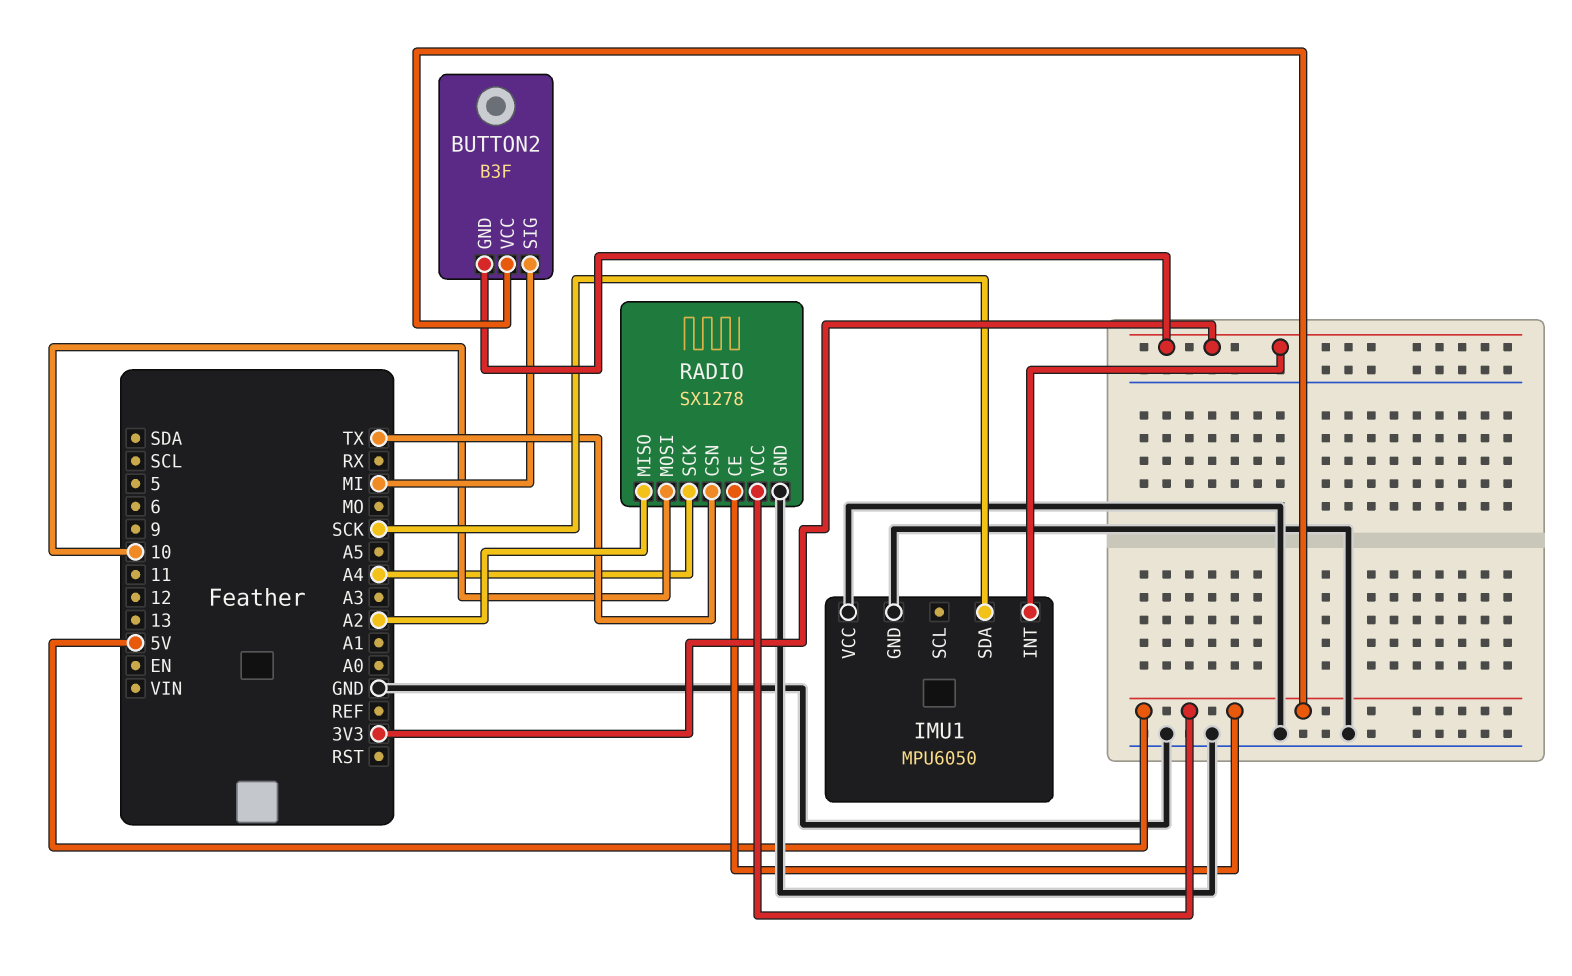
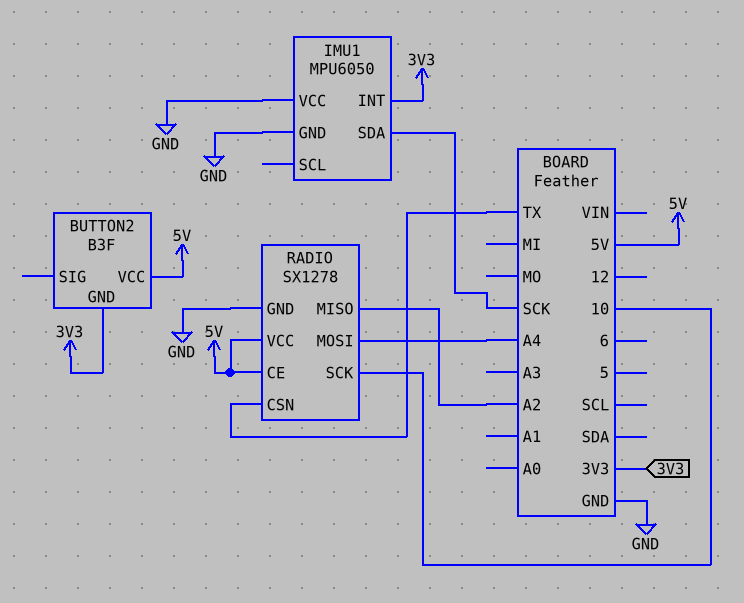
BUTTON2 pin SIG: MI -> none
RADIO pin MOSI: 10 -> A4
RADIO pin SCK: A4 -> 10

